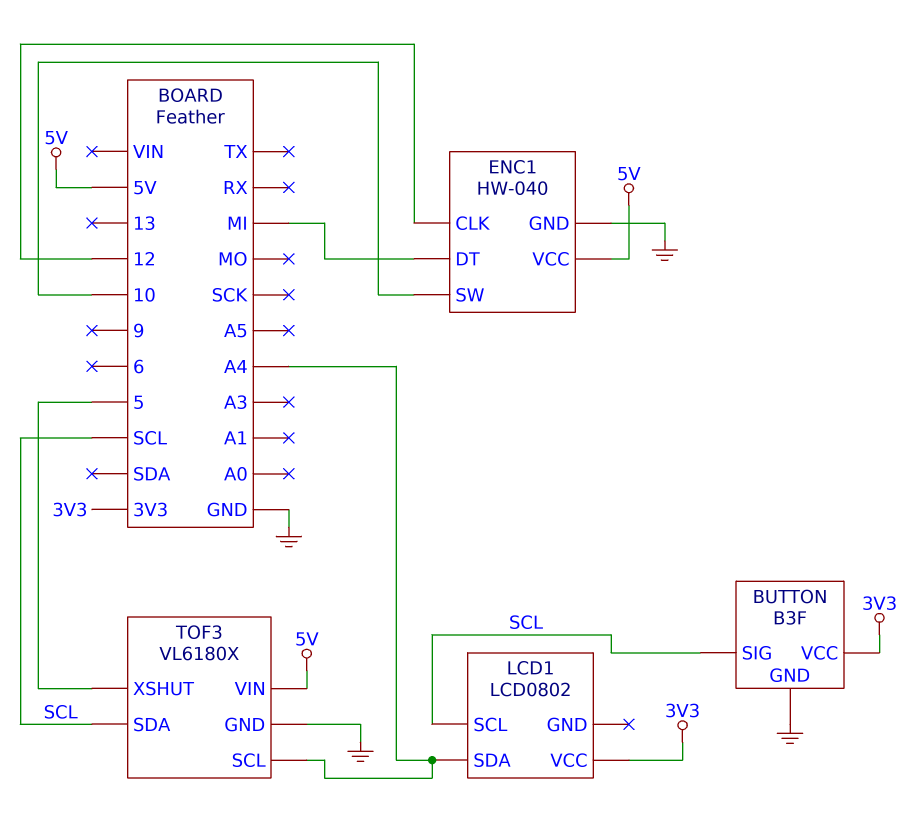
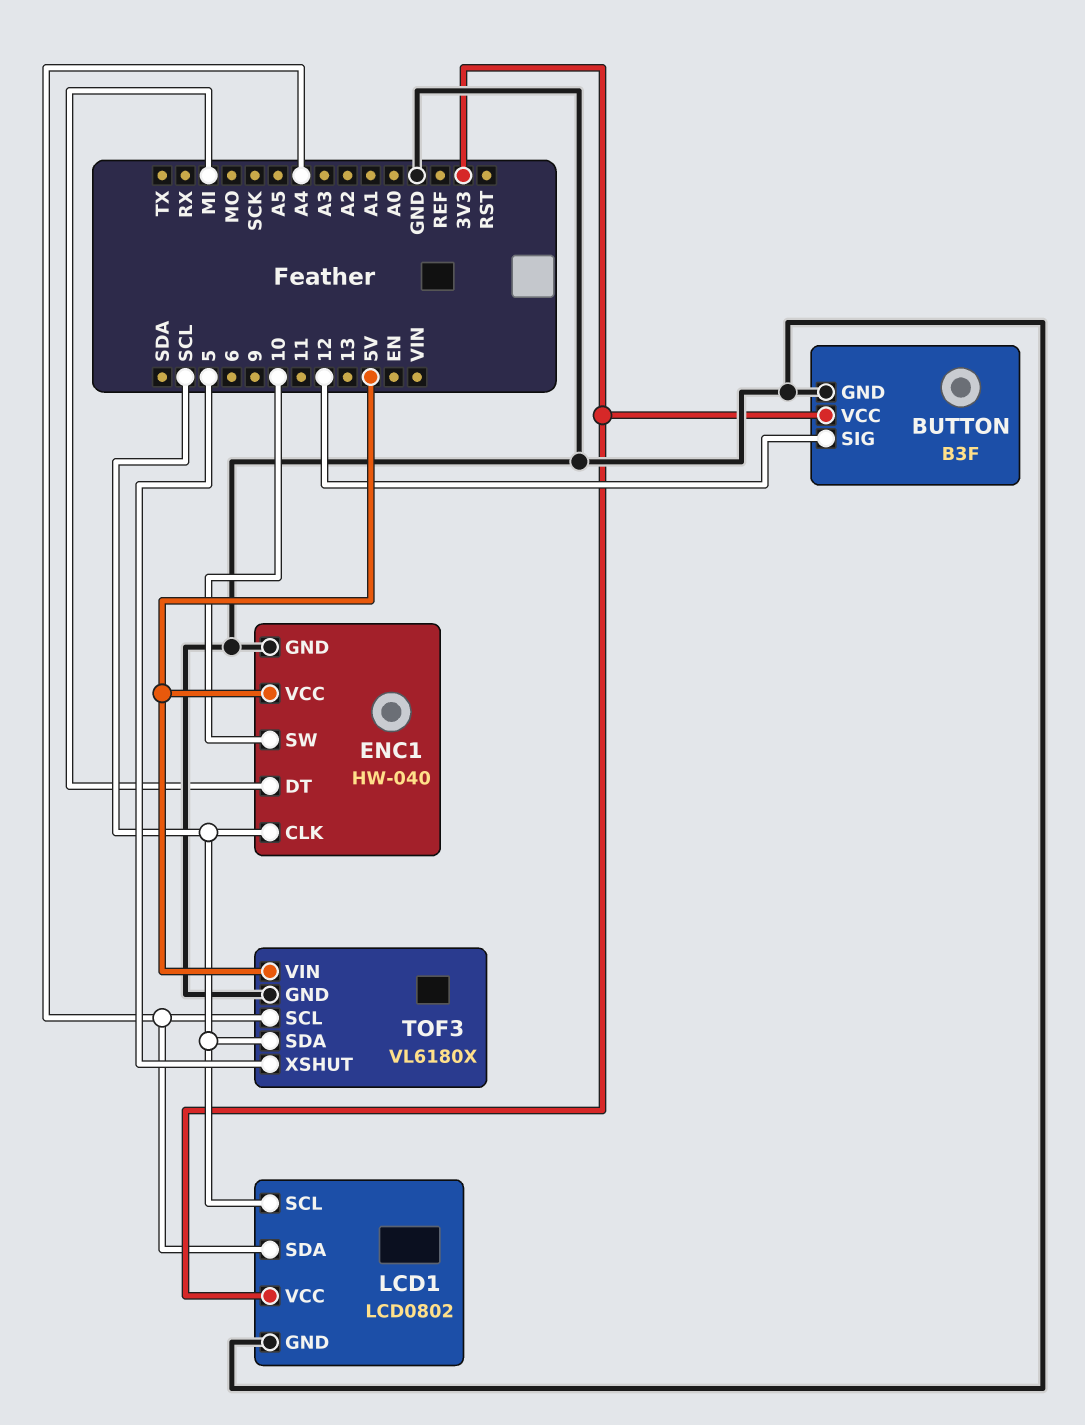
BUTTON pin SIG: SCL -> 12
ENC1 pin CLK: 12 -> SCL
LCD1 pin GND: none -> GND

